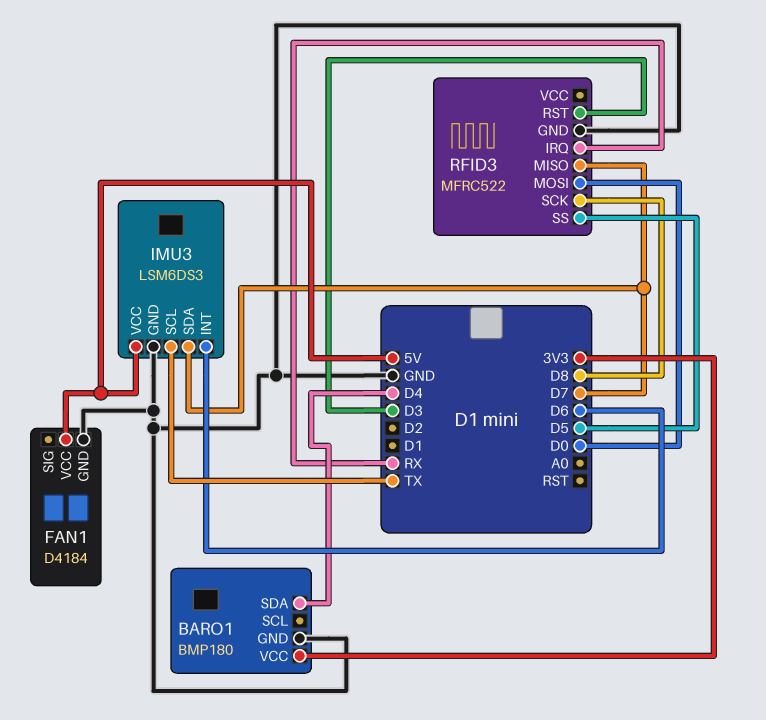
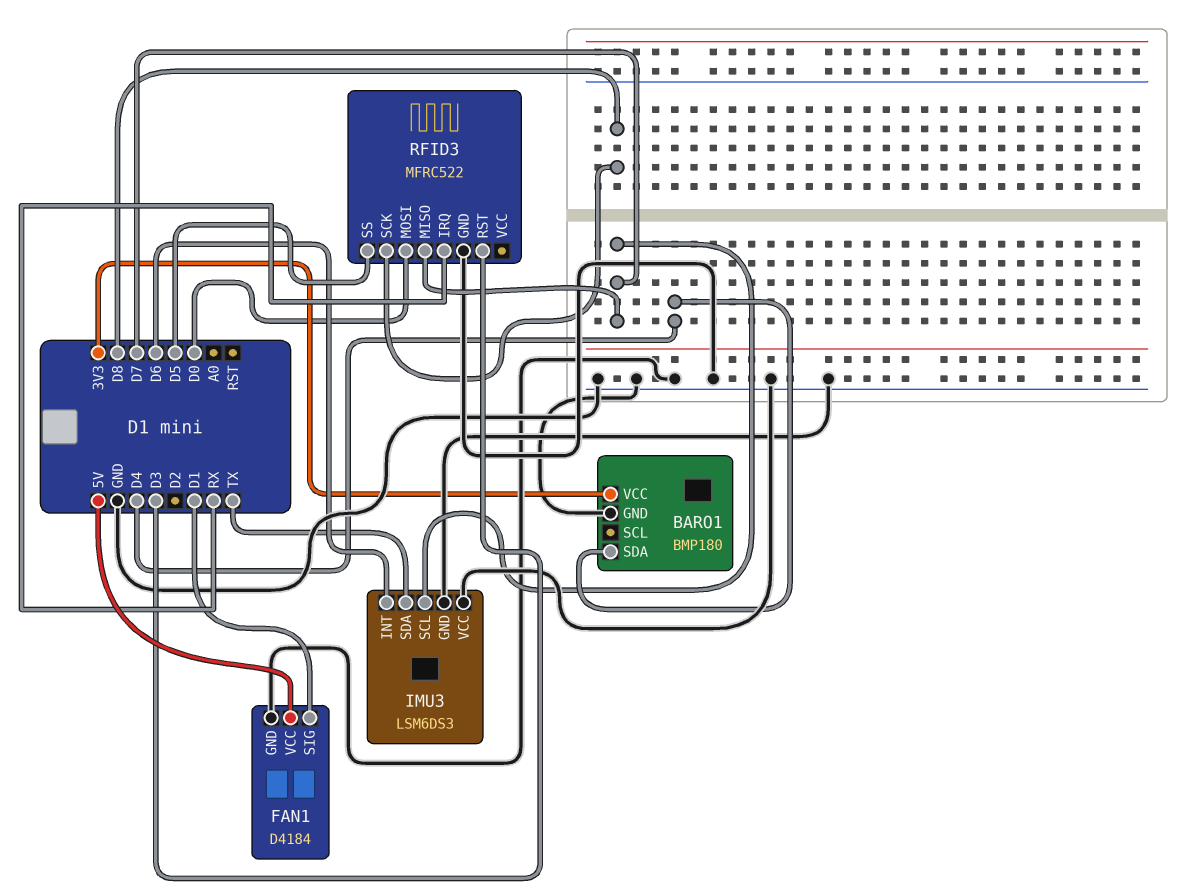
FAN1 pin SIG: none -> D1
IMU3 pin SCL: TX -> D7
IMU3 pin SDA: D7 -> TX
IMU3 pin VCC: 5V -> GND

